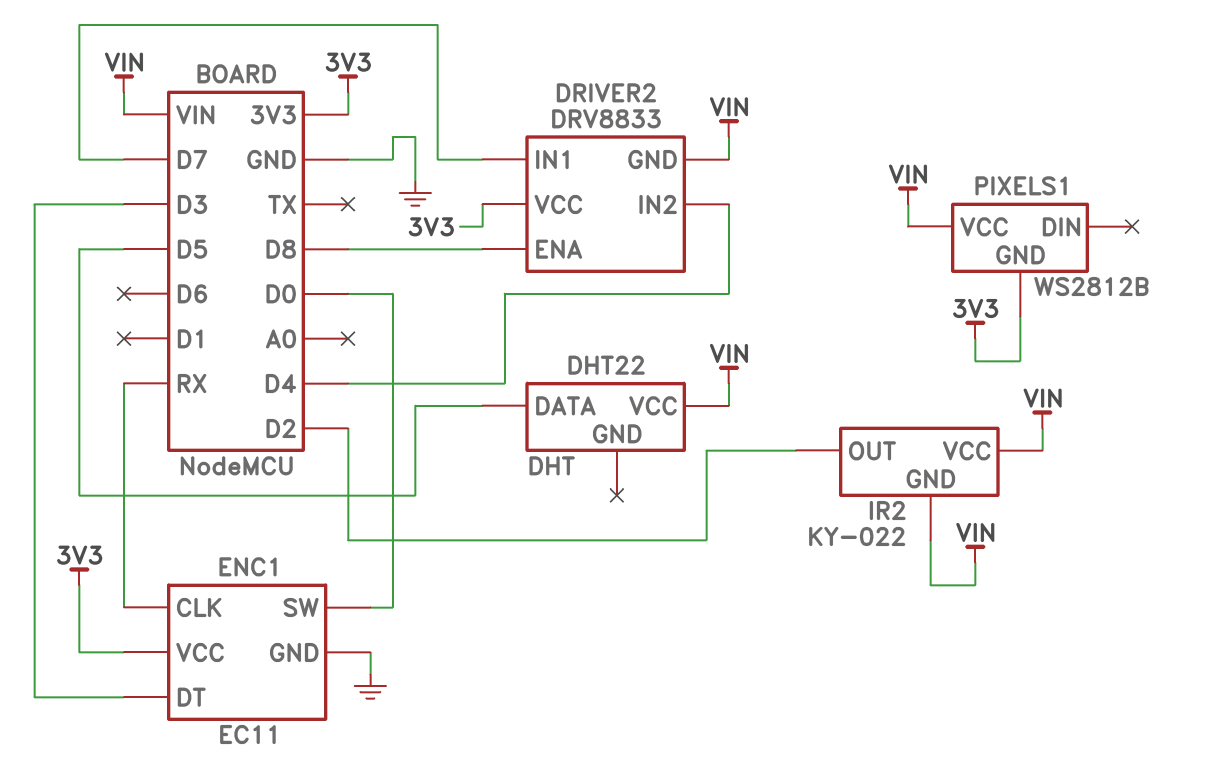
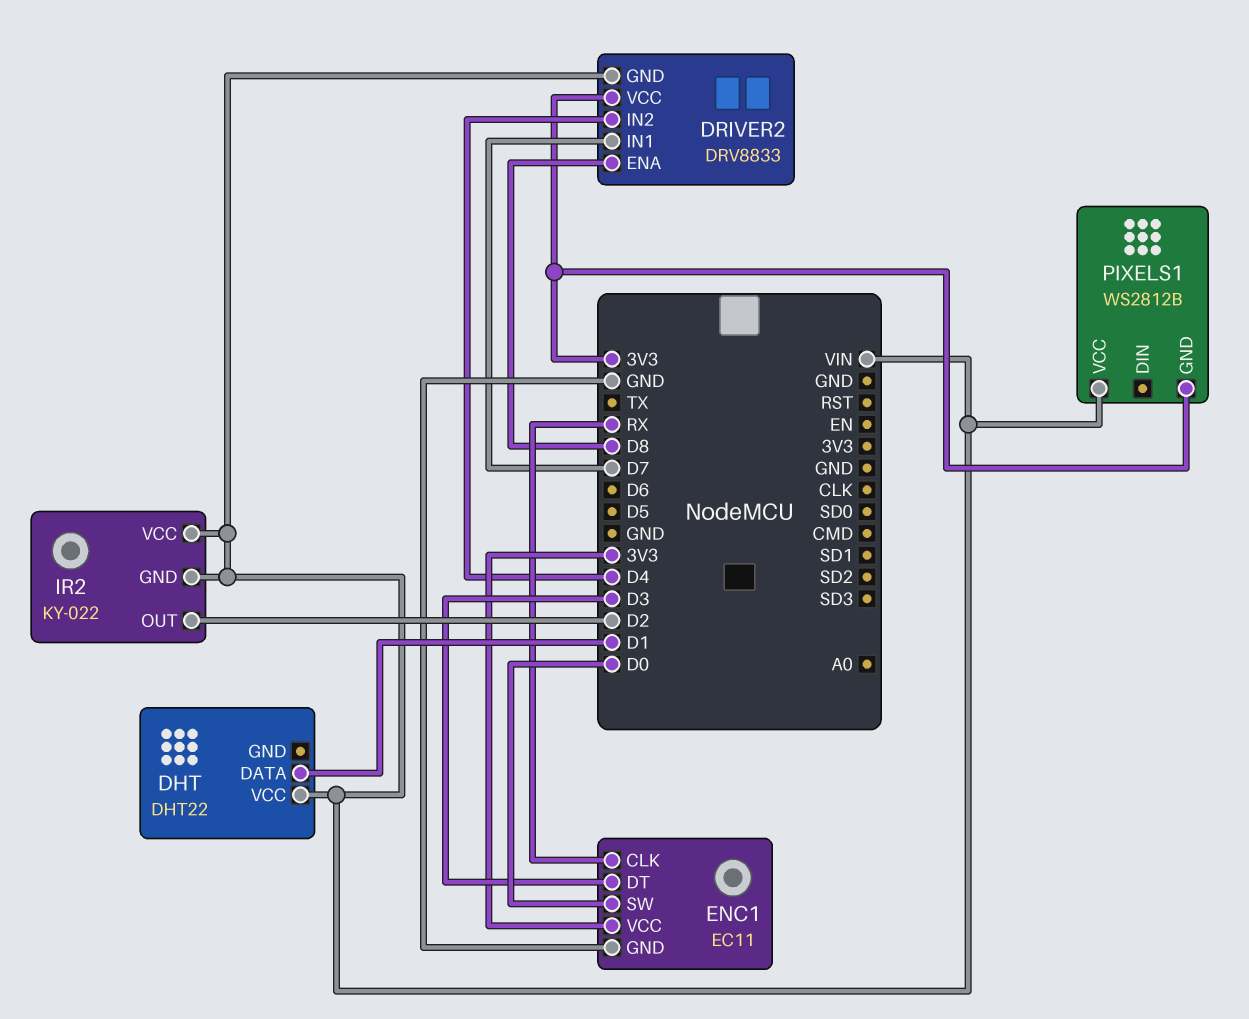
DHT pin DATA: D5 -> D1

